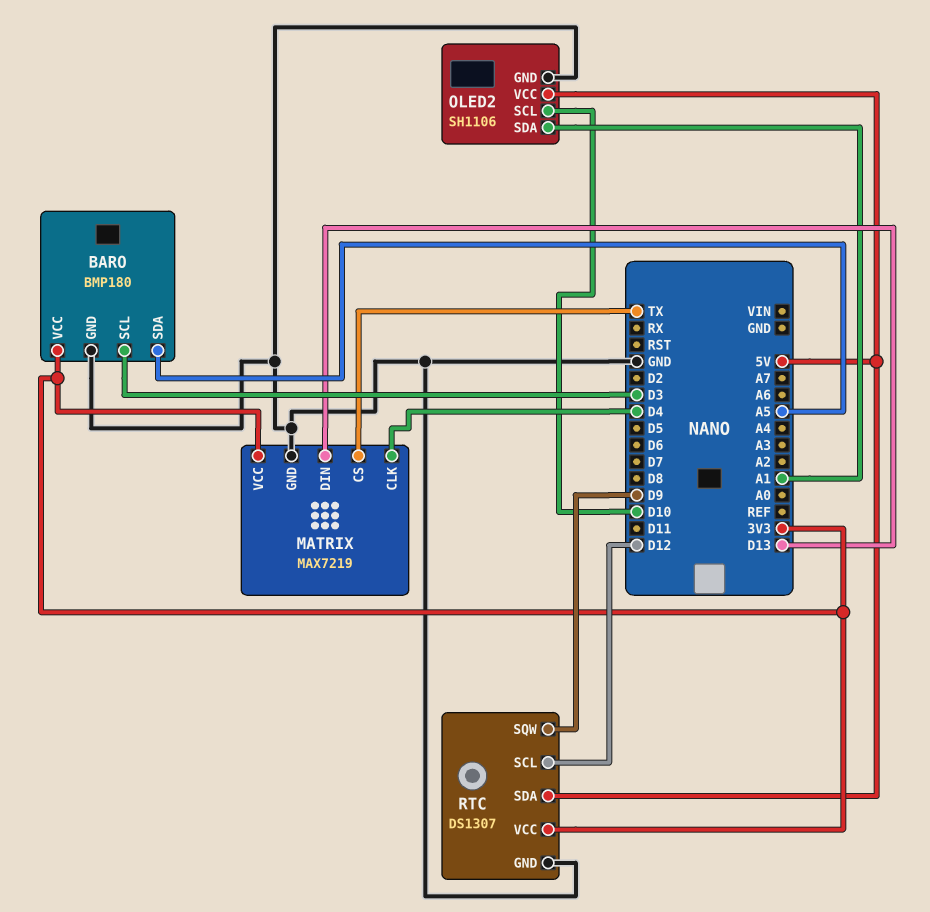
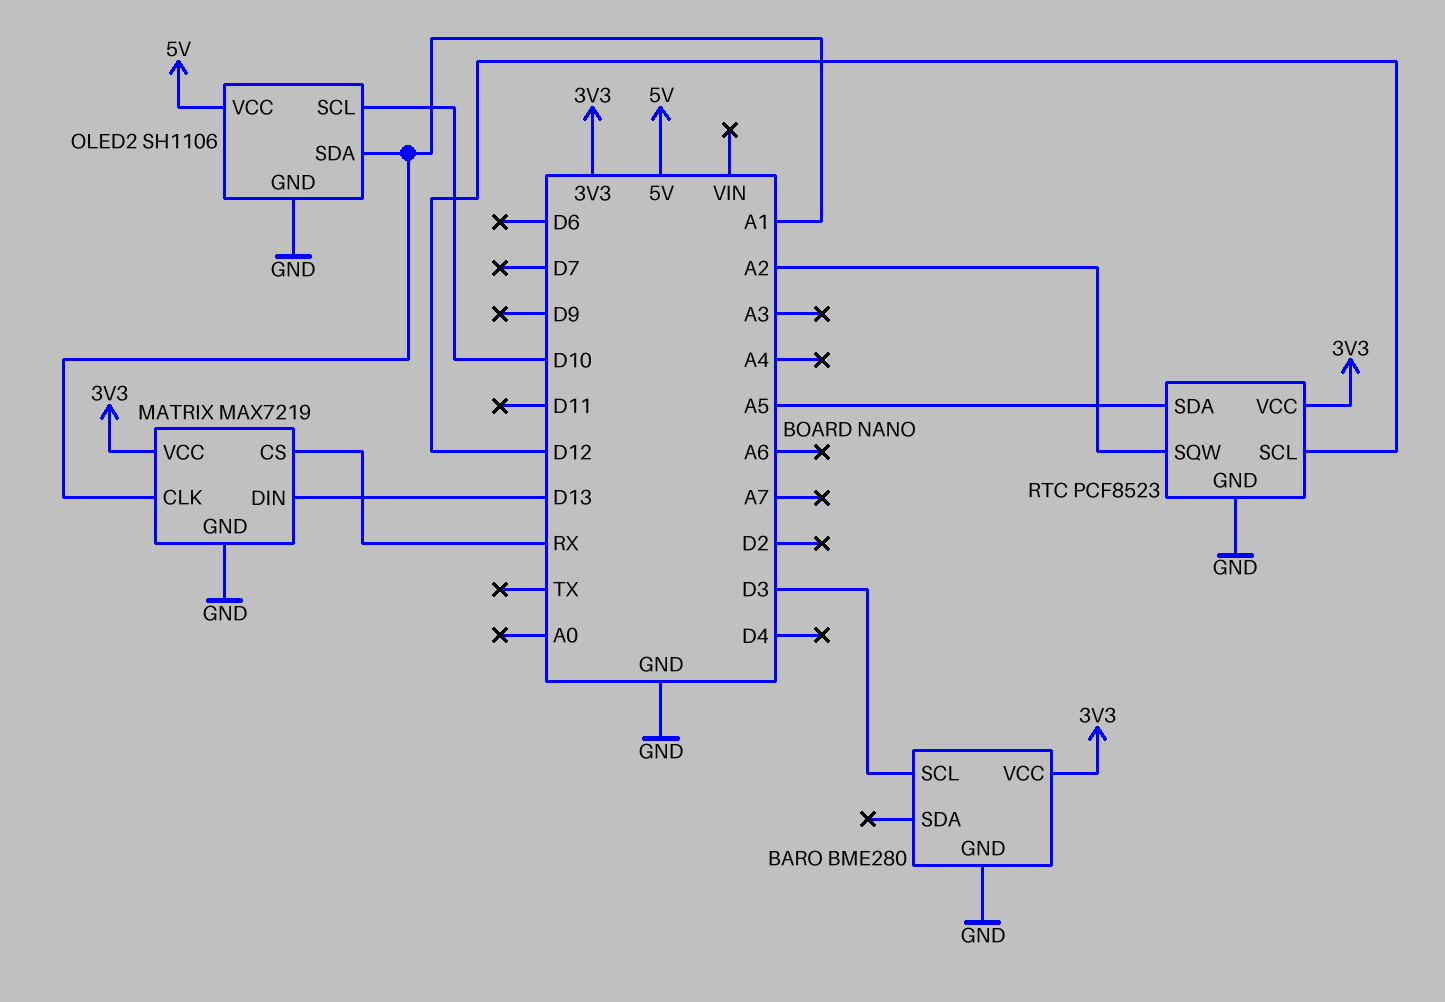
BARO: BMP180 -> BME280
BARO pin SDA: A5 -> none
MATRIX pin CLK: D4 -> A1
MATRIX pin CS: TX -> RX
RTC: DS1307 -> PCF8523
RTC pin SDA: 5V -> A5
RTC pin SQW: D9 -> A2

